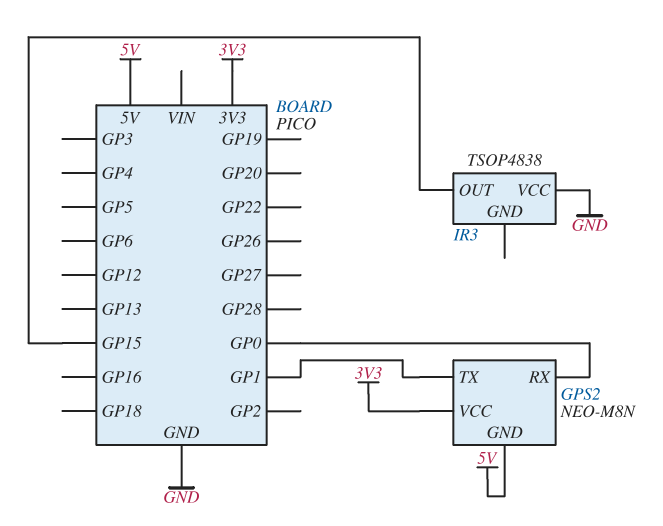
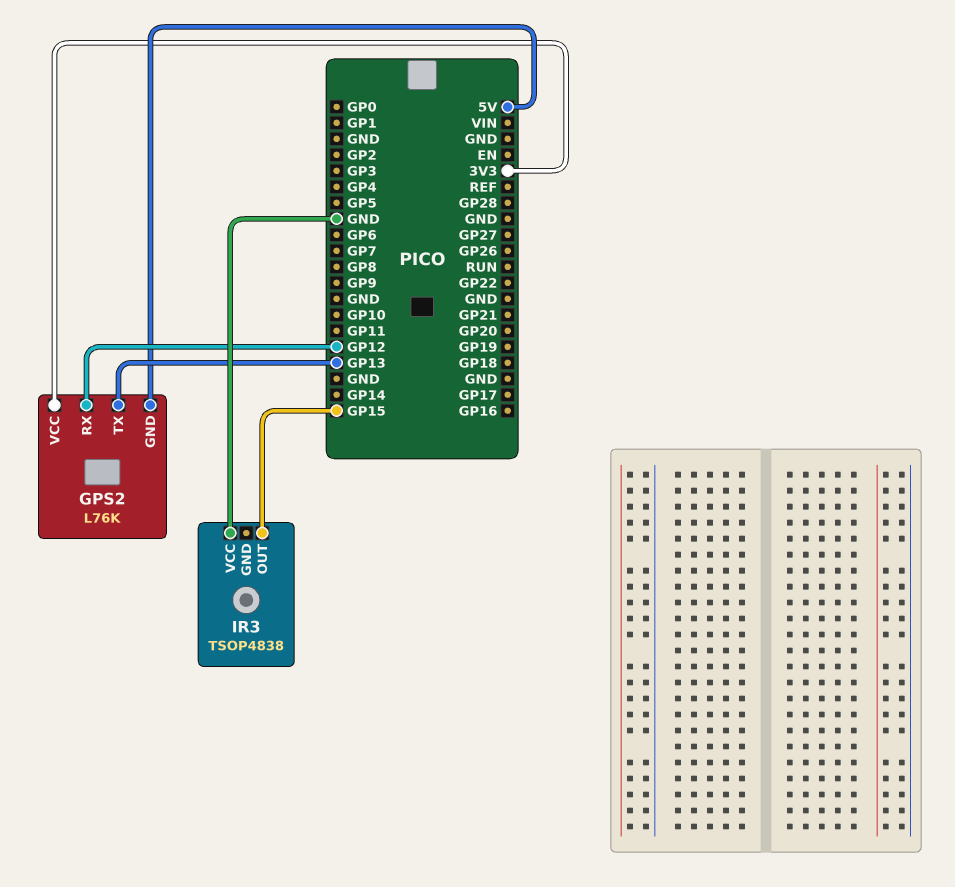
GPS2: NEO-M8N -> L76K
GPS2 pin RX: GP0 -> GP12
GPS2 pin TX: GP1 -> GP13

